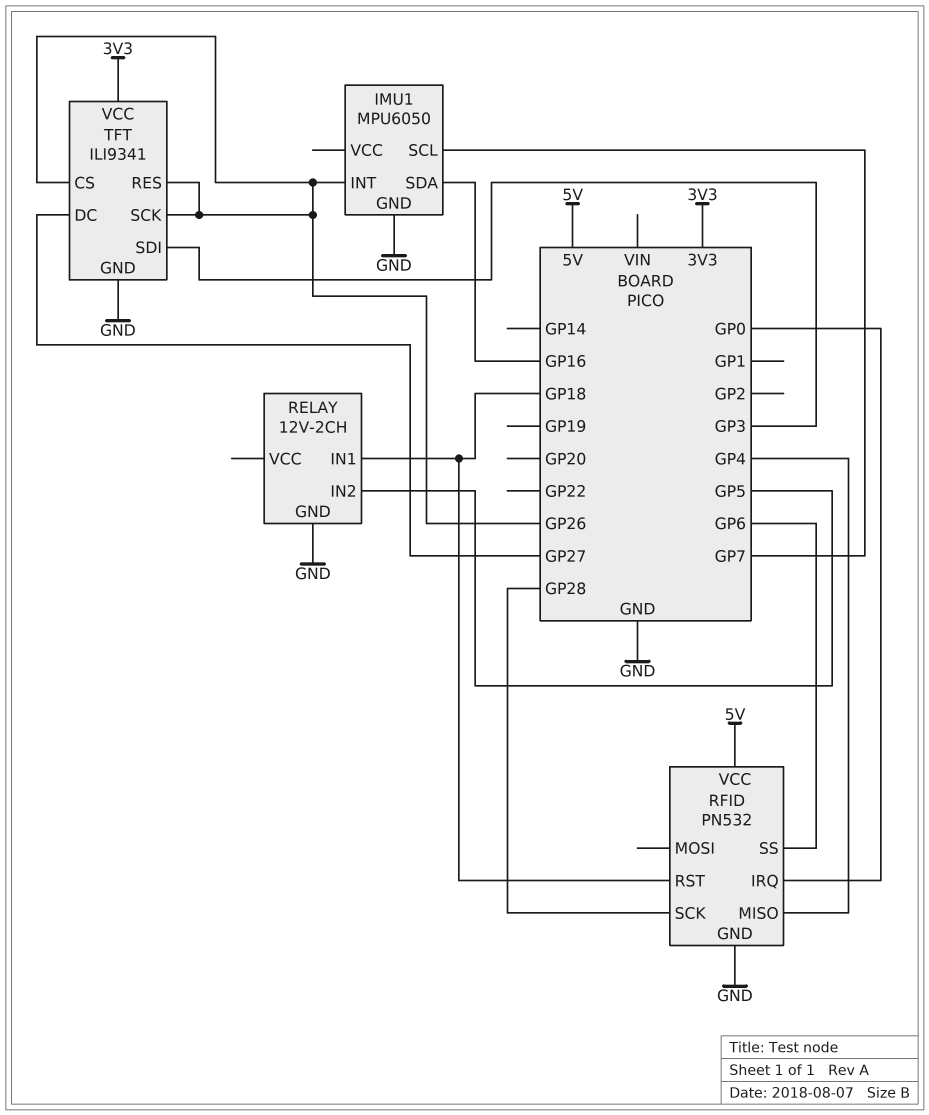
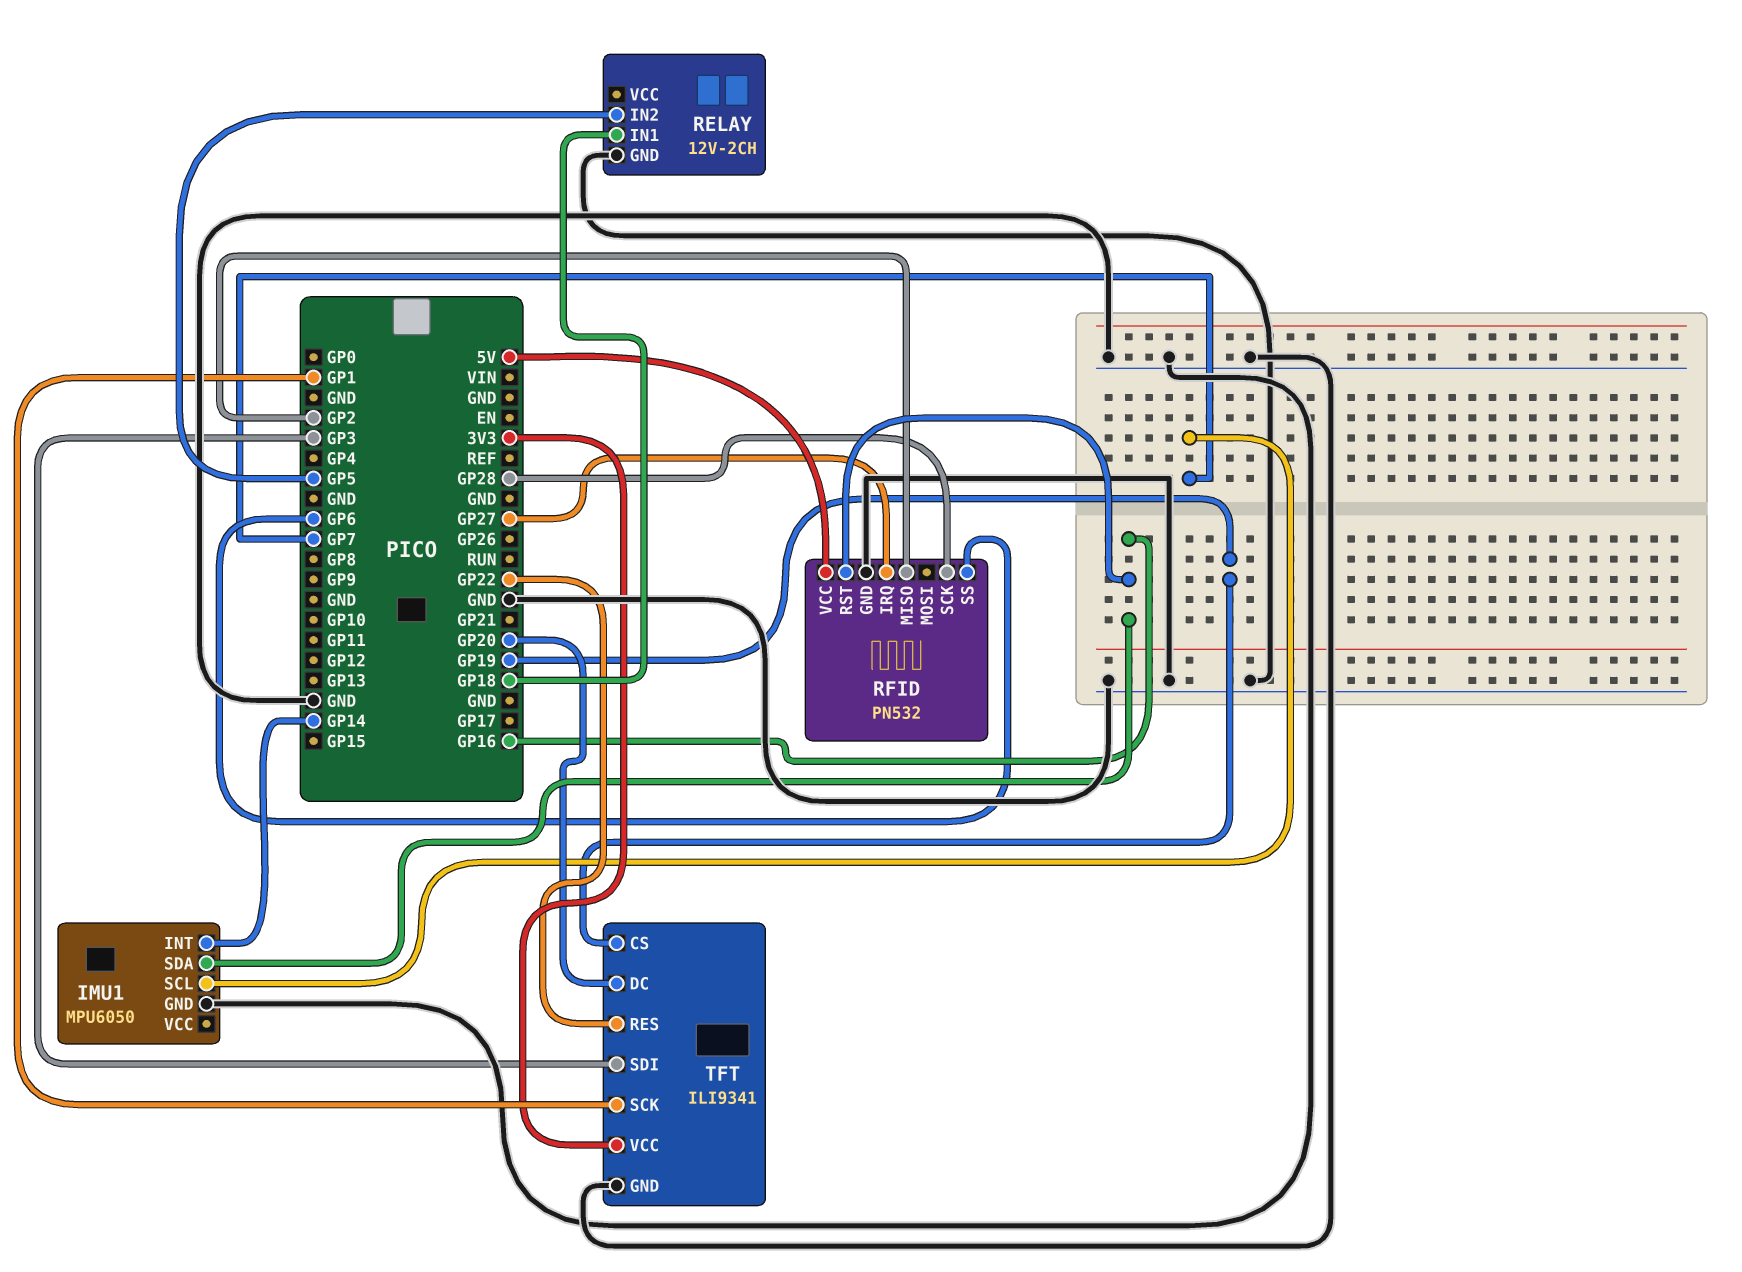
IMU1 pin INT: GP26 -> GP14
RFID pin IRQ: GP0 -> GP27
RFID pin MISO: GP4 -> GP2
RFID pin RST: GP18 -> GP16
TFT pin CS: GP26 -> GP19
TFT pin DC: GP27 -> GP20
TFT pin RES: GP26 -> GP22
TFT pin SCK: GP26 -> GP1

